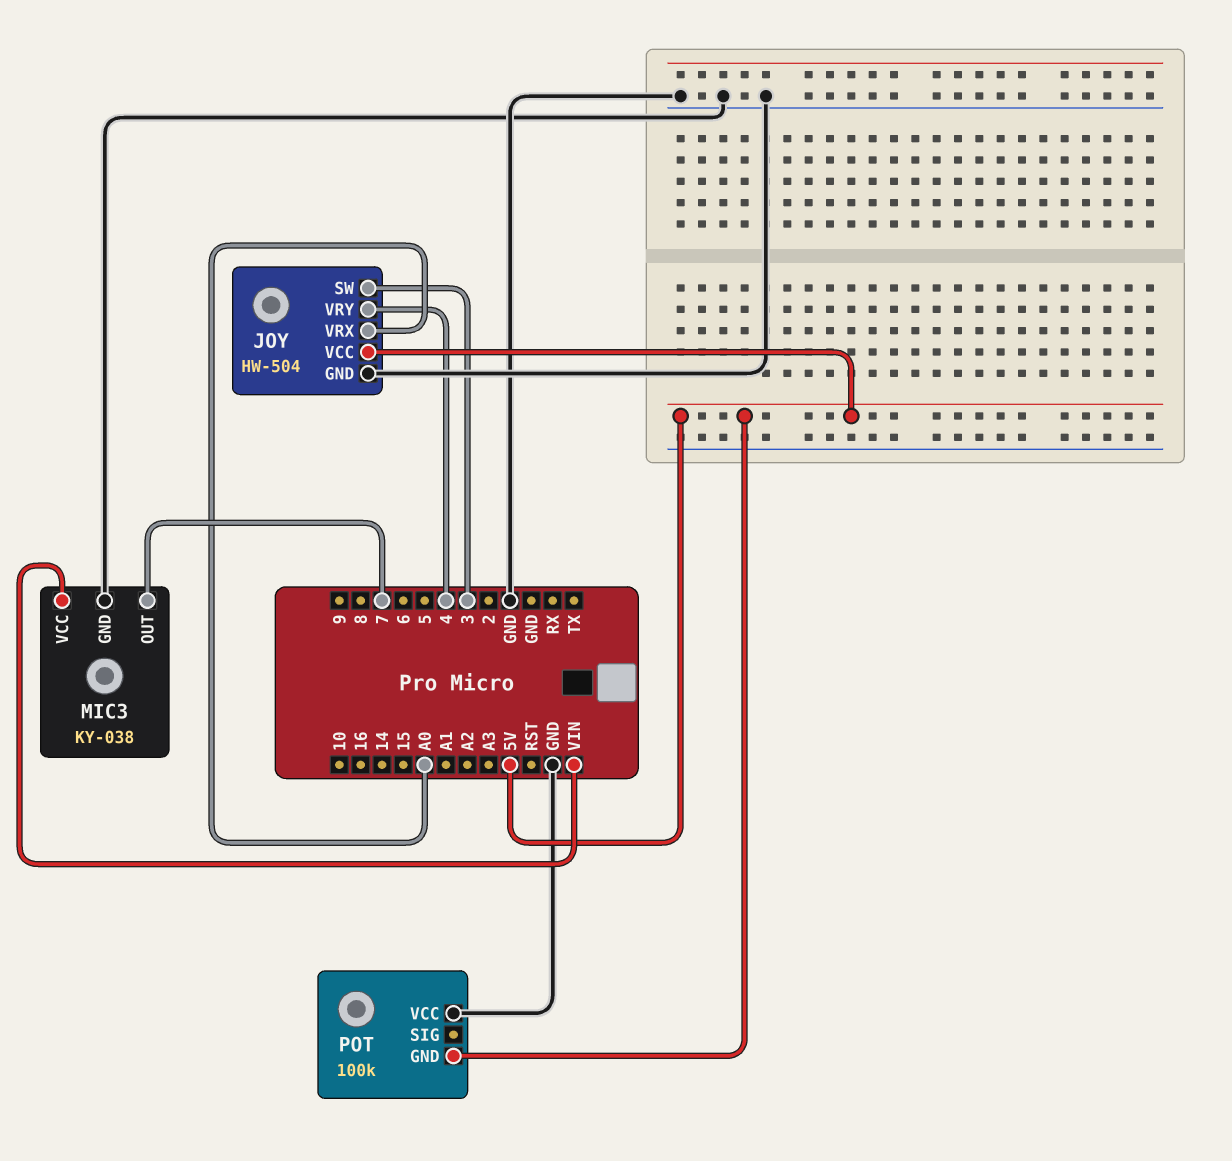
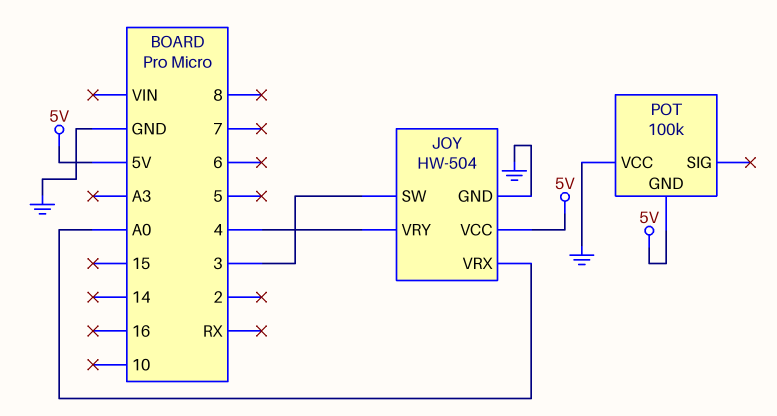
MIC3: KY-038 -> none
MIC3 pin GND: GND -> none
MIC3 pin OUT: 7 -> none
MIC3 pin VCC: VIN -> none

